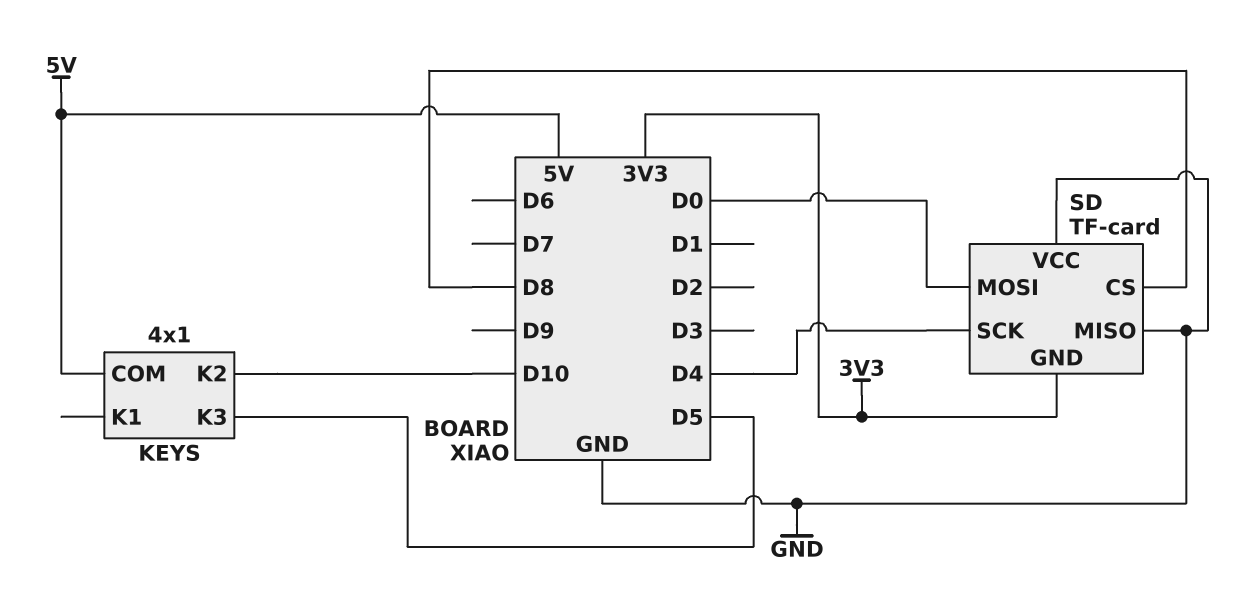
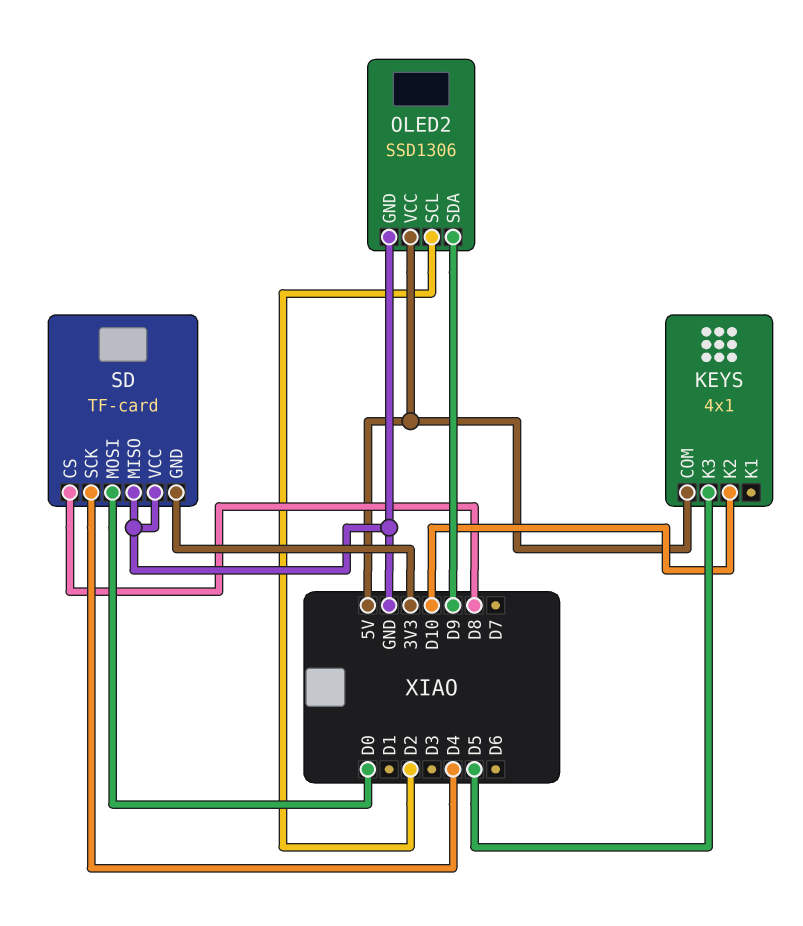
OLED2: none -> SSD1306
OLED2 pin GND: none -> GND
OLED2 pin SCL: none -> D2
OLED2 pin SDA: none -> D9
OLED2 pin VCC: none -> 5V

